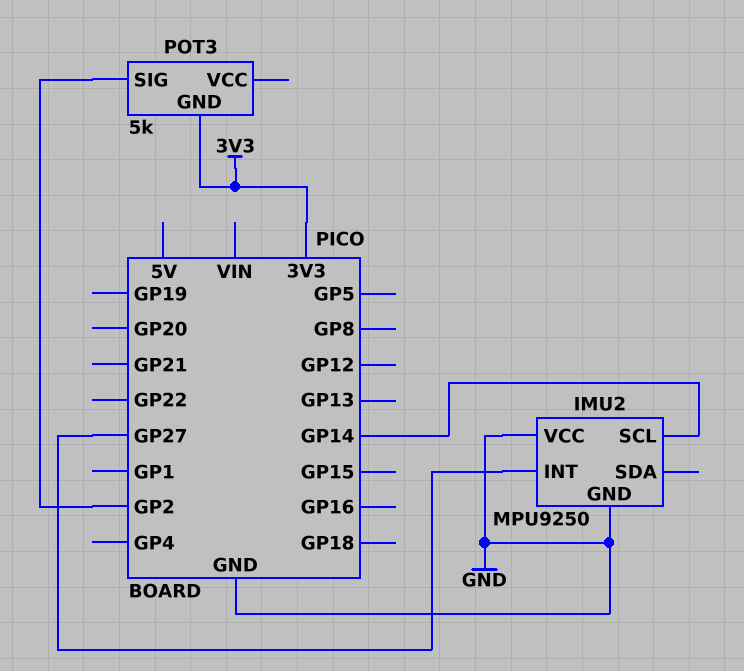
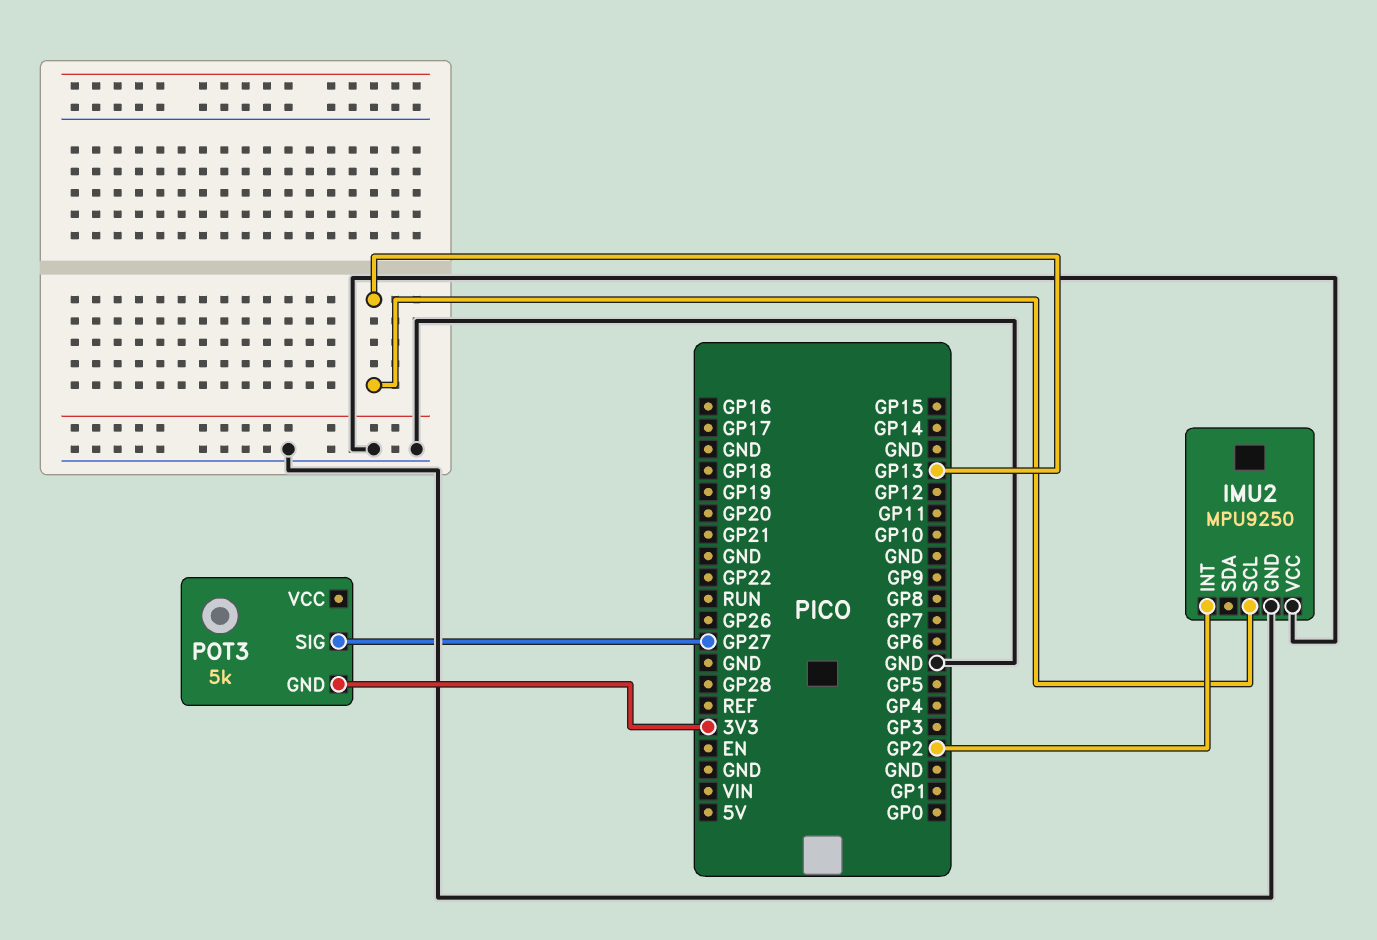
IMU2 pin INT: GP27 -> GP2
IMU2 pin SCL: GP14 -> GP13
POT3 pin SIG: GP2 -> GP27

